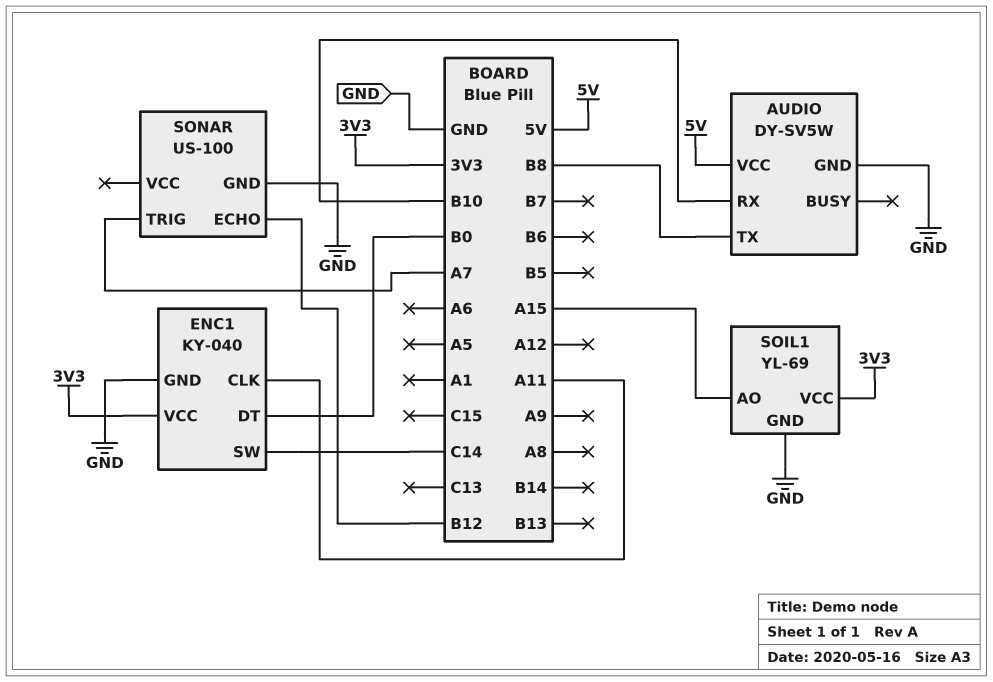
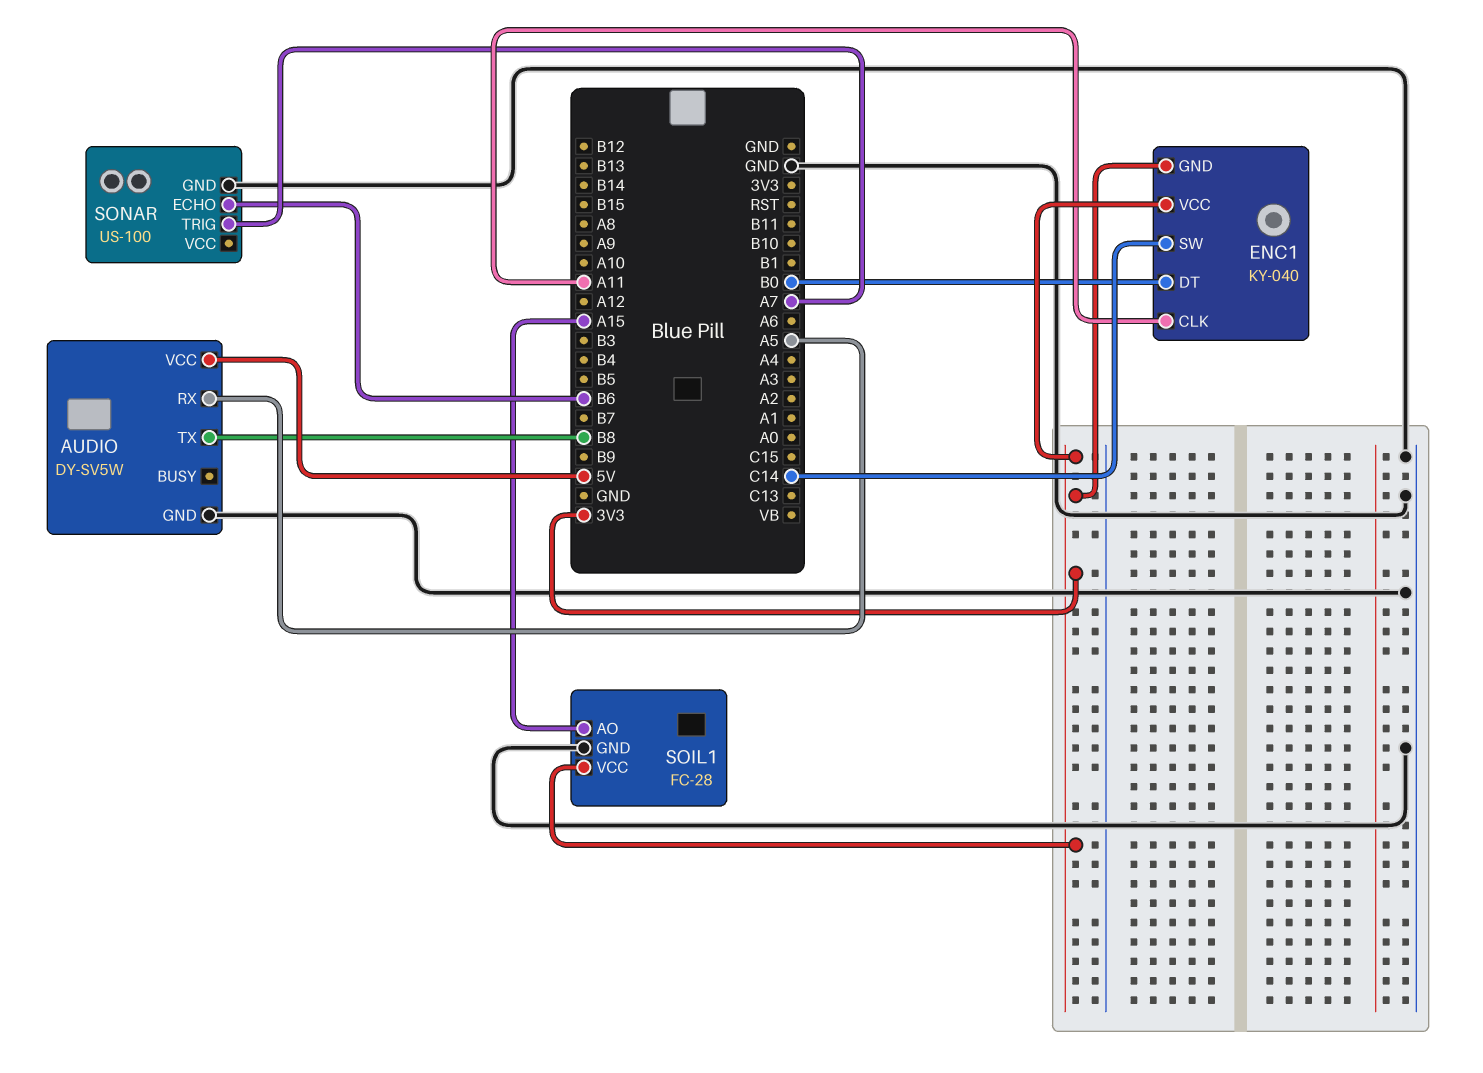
AUDIO pin RX: B10 -> A5
ENC1 pin GND: GND -> 3V3
SOIL1: YL-69 -> FC-28
SONAR pin ECHO: B12 -> B6

